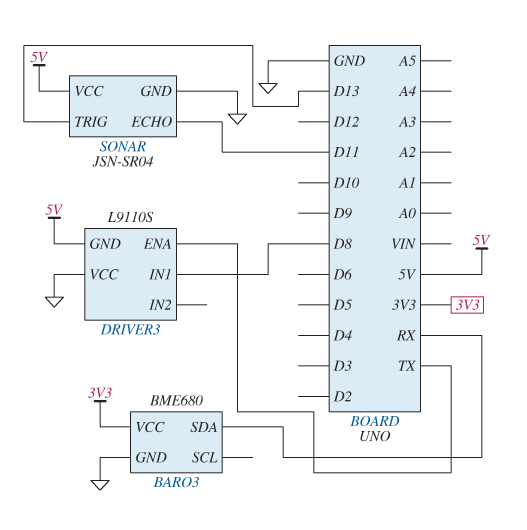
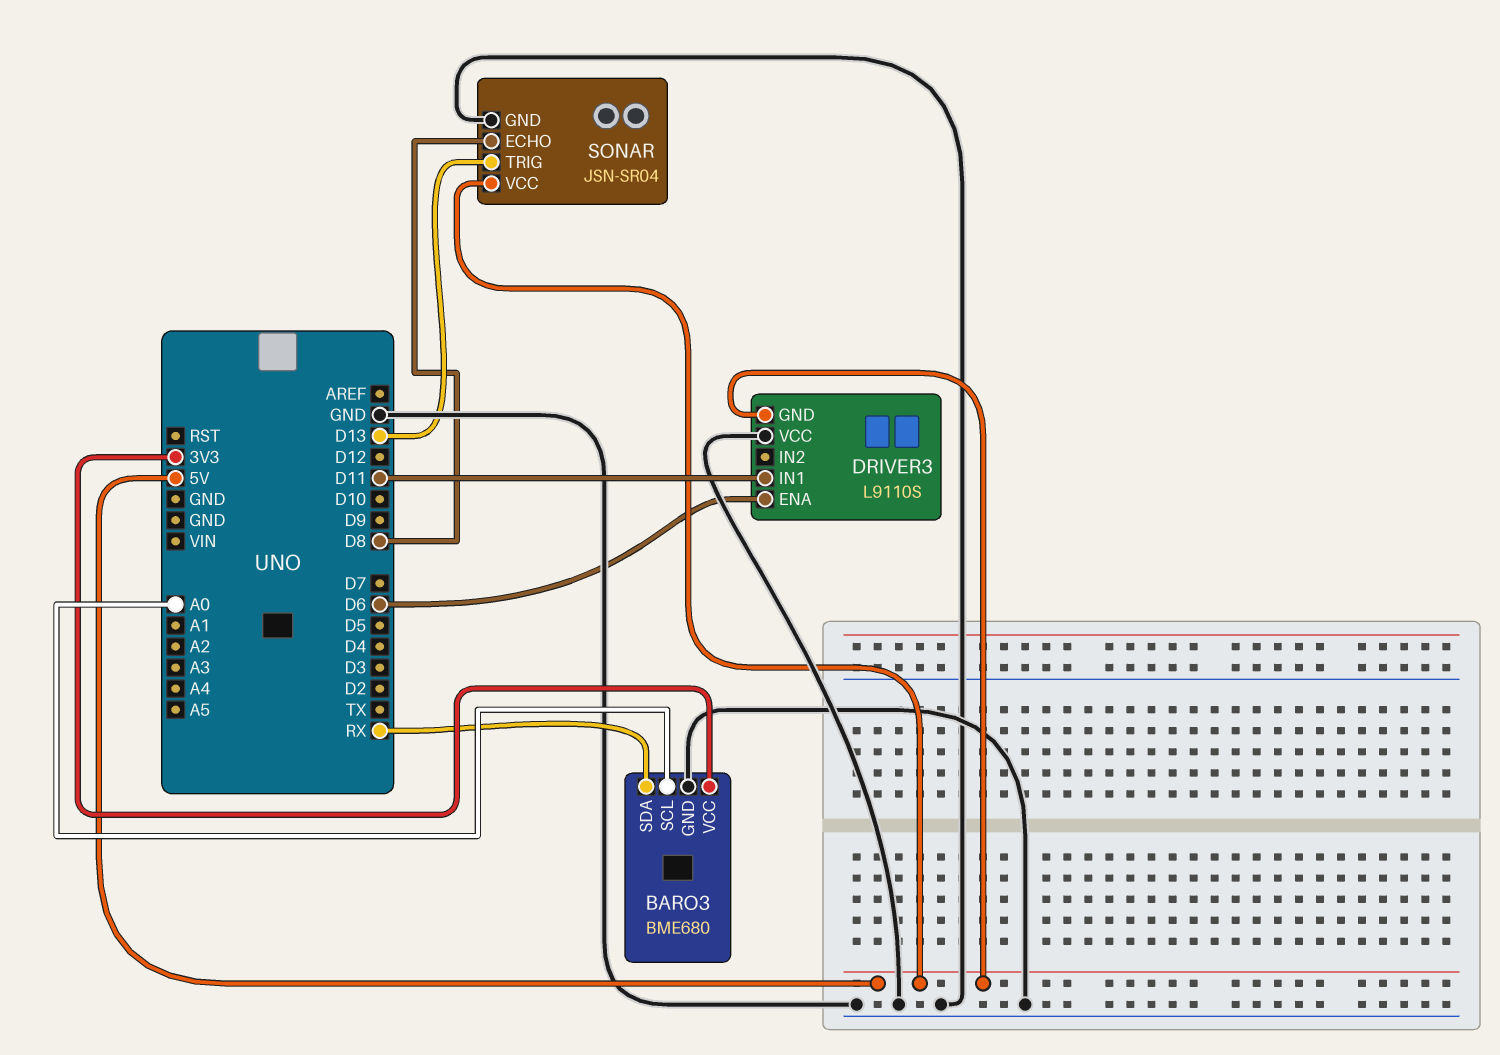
BARO3 pin SCL: none -> A0
DRIVER3 pin ENA: TX -> D6
DRIVER3 pin IN1: D8 -> D11
SONAR pin ECHO: D11 -> D8

